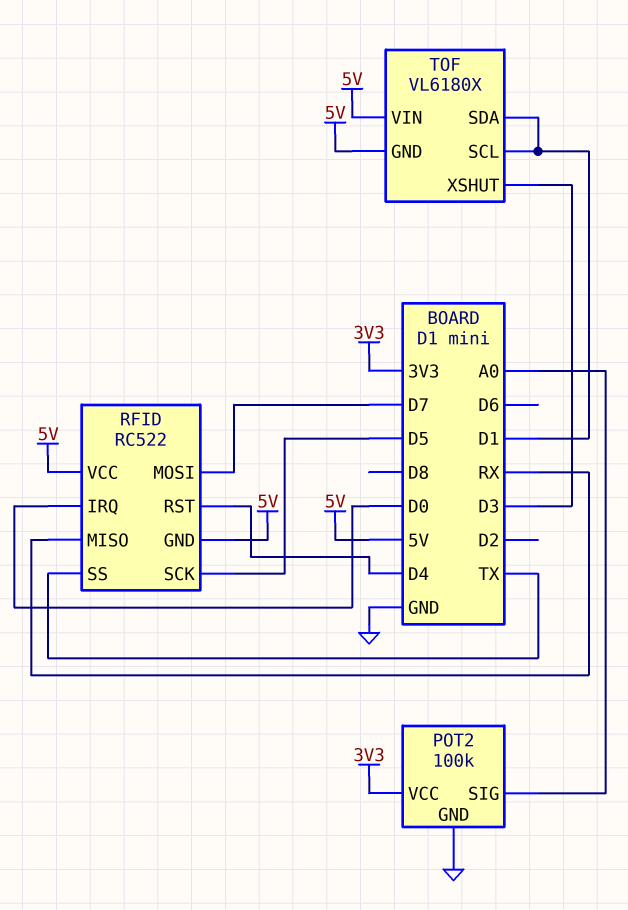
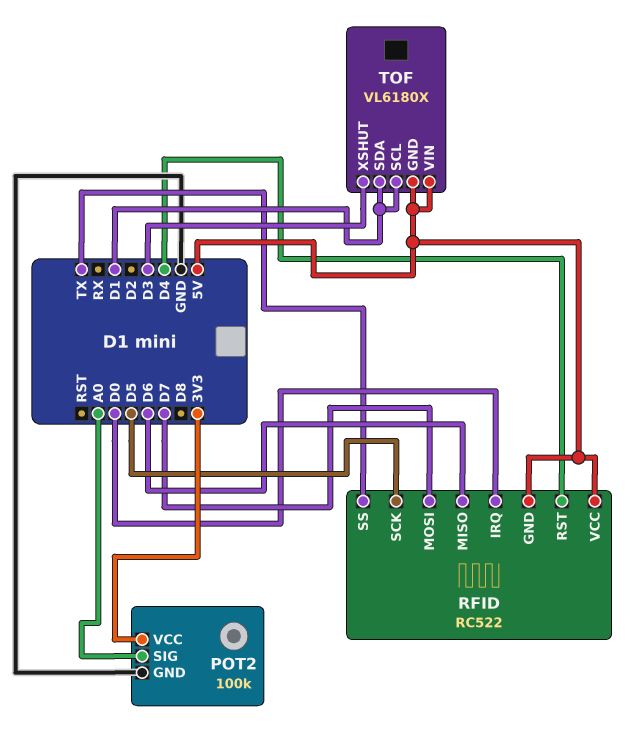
RFID pin MISO: RX -> D6

